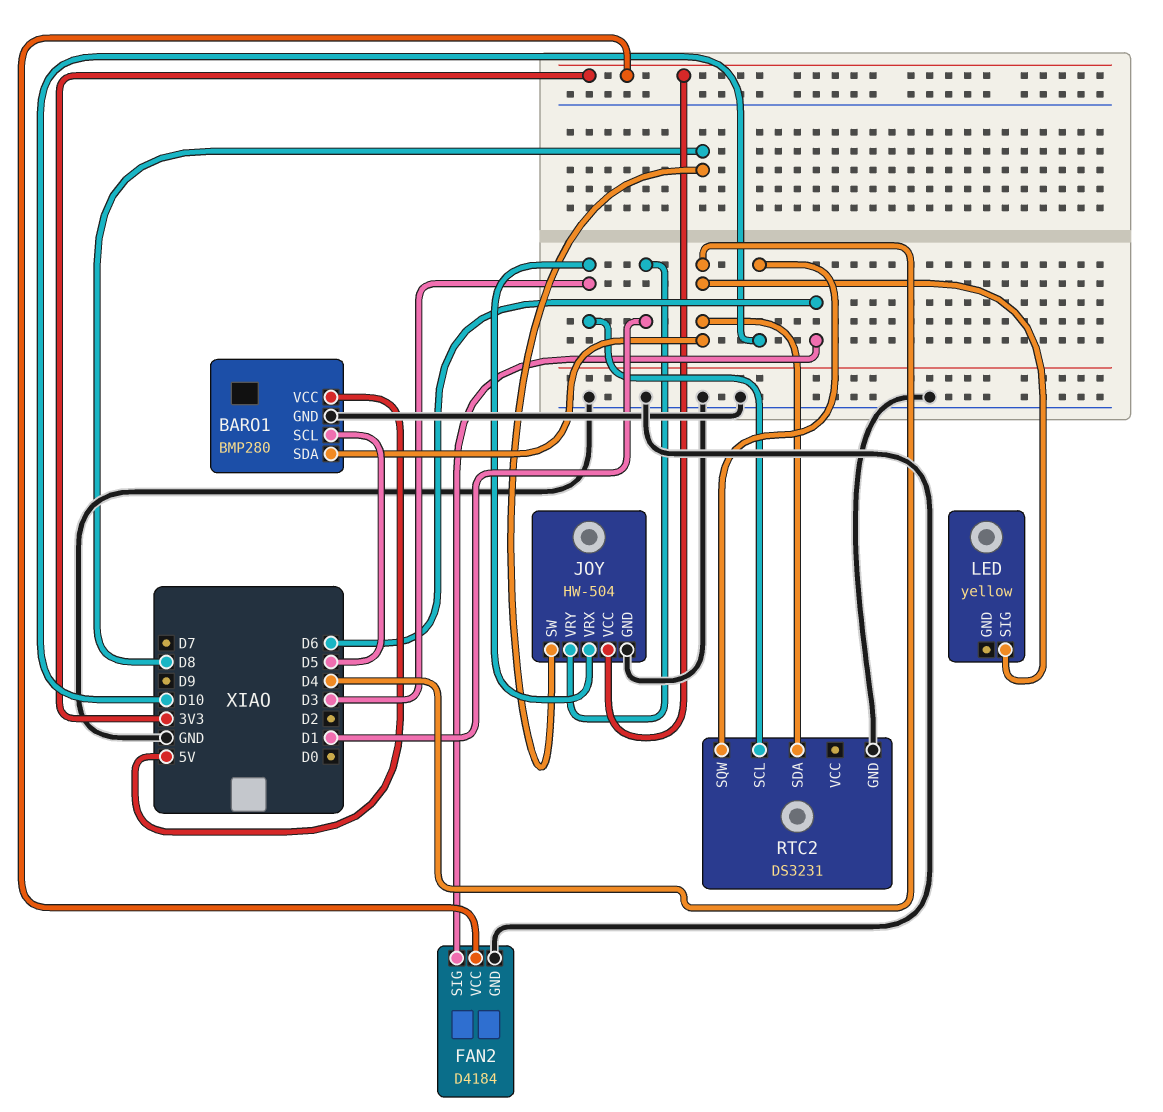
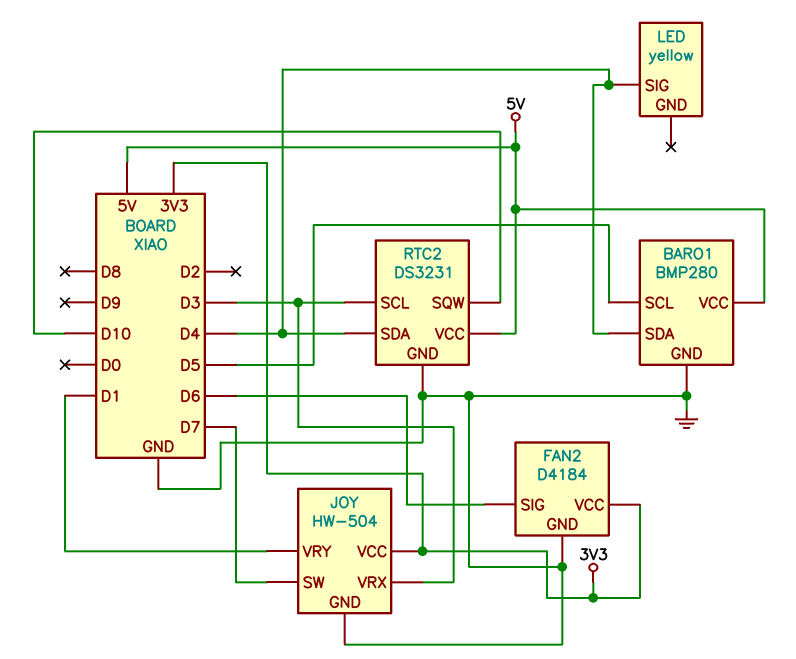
JOY pin SW: D8 -> D7
RTC2 pin VCC: none -> 5V

